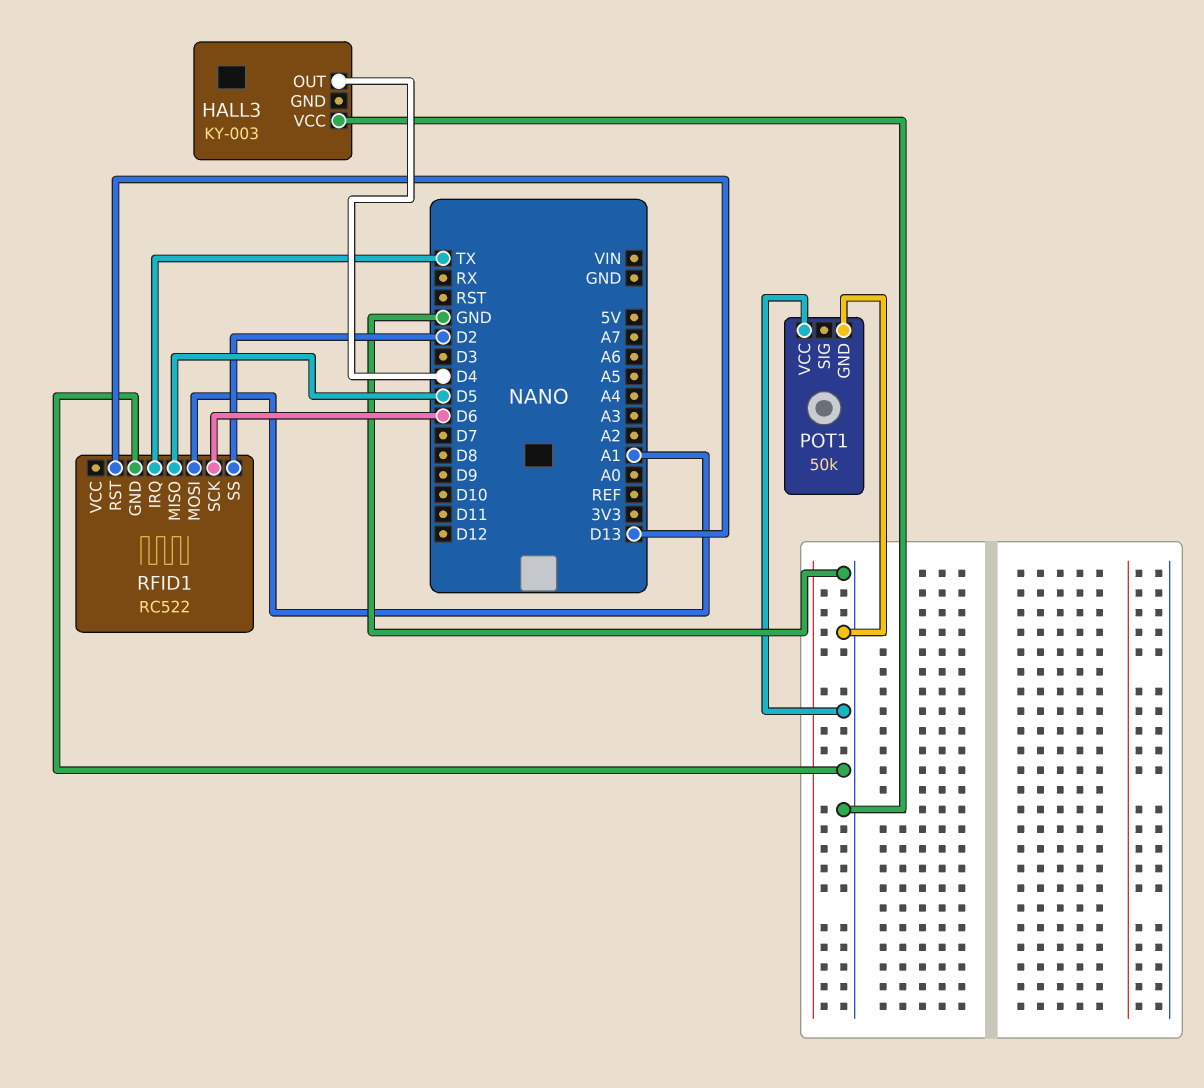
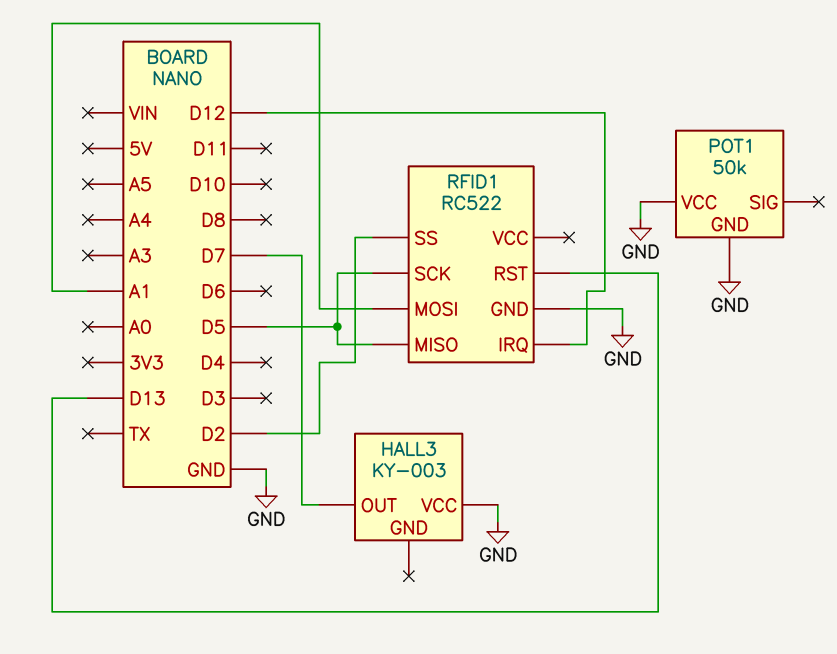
HALL3 pin OUT: D4 -> D7
RFID1 pin IRQ: TX -> D12
RFID1 pin SCK: D6 -> D5

